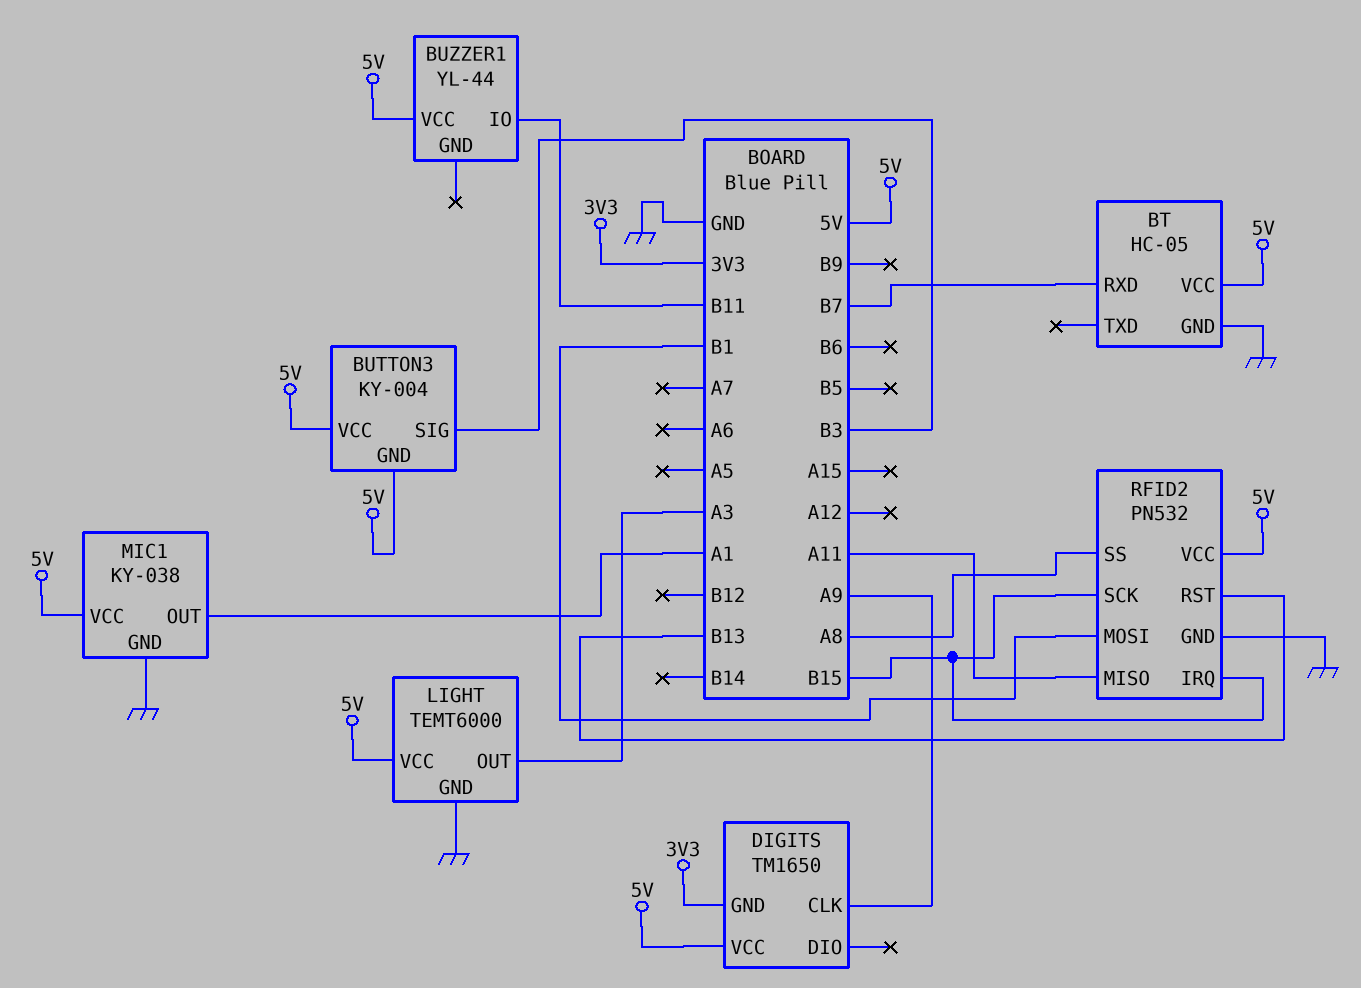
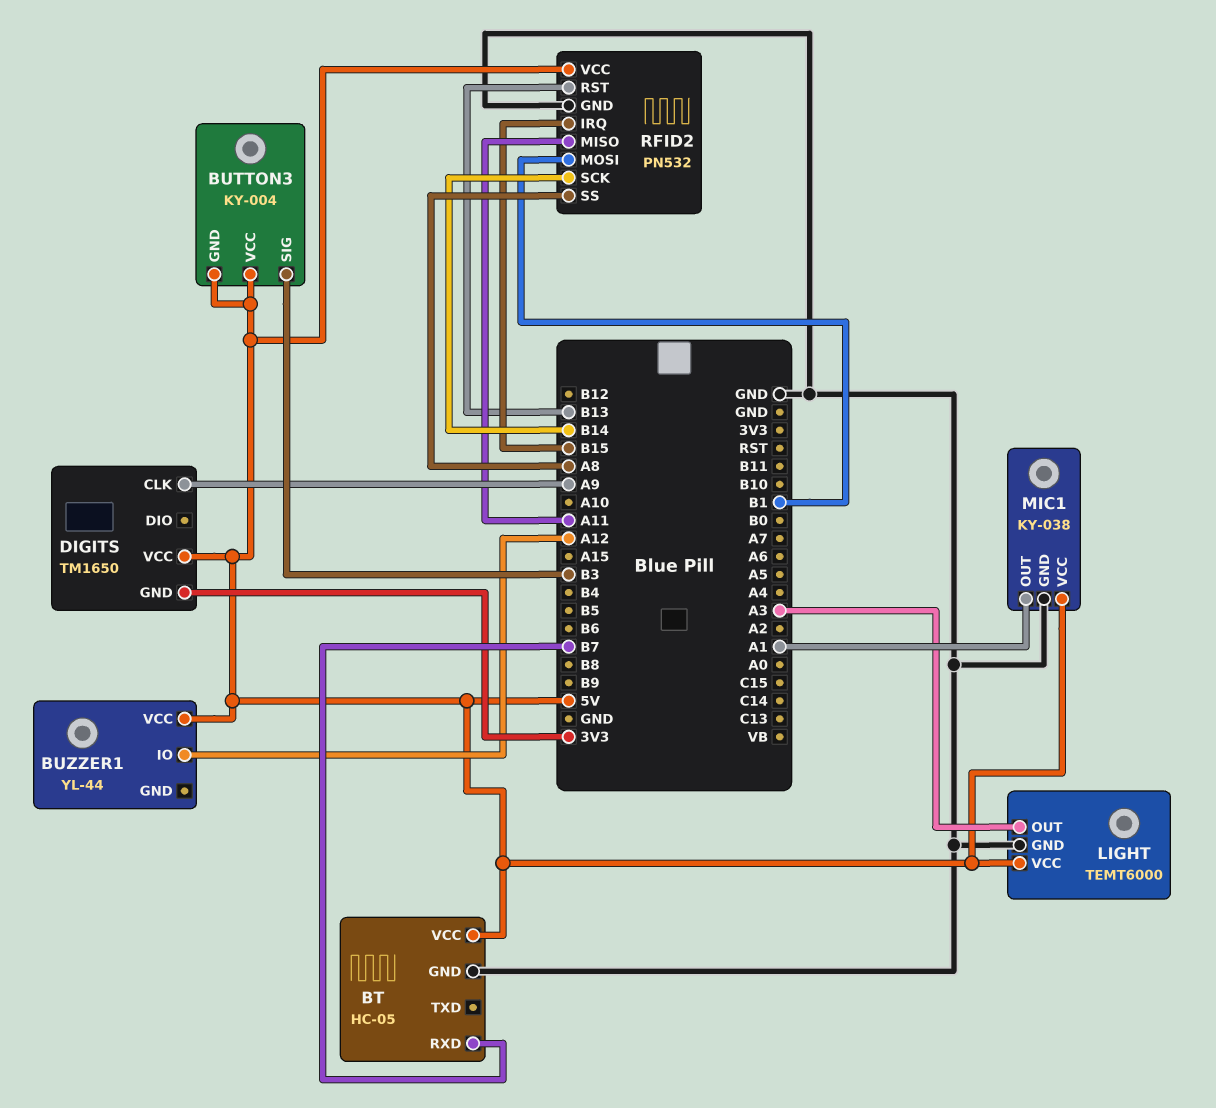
BUZZER1 pin IO: B11 -> A12
RFID2 pin SCK: B15 -> B14

